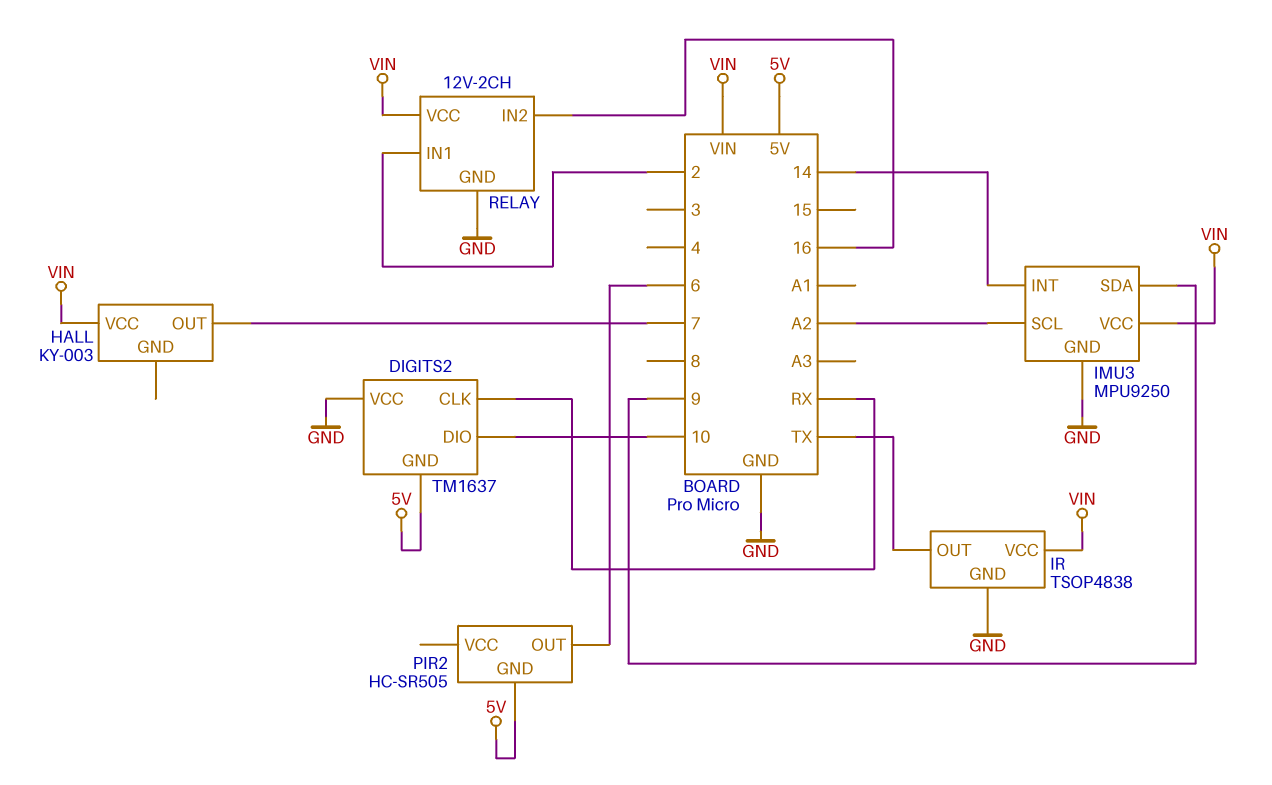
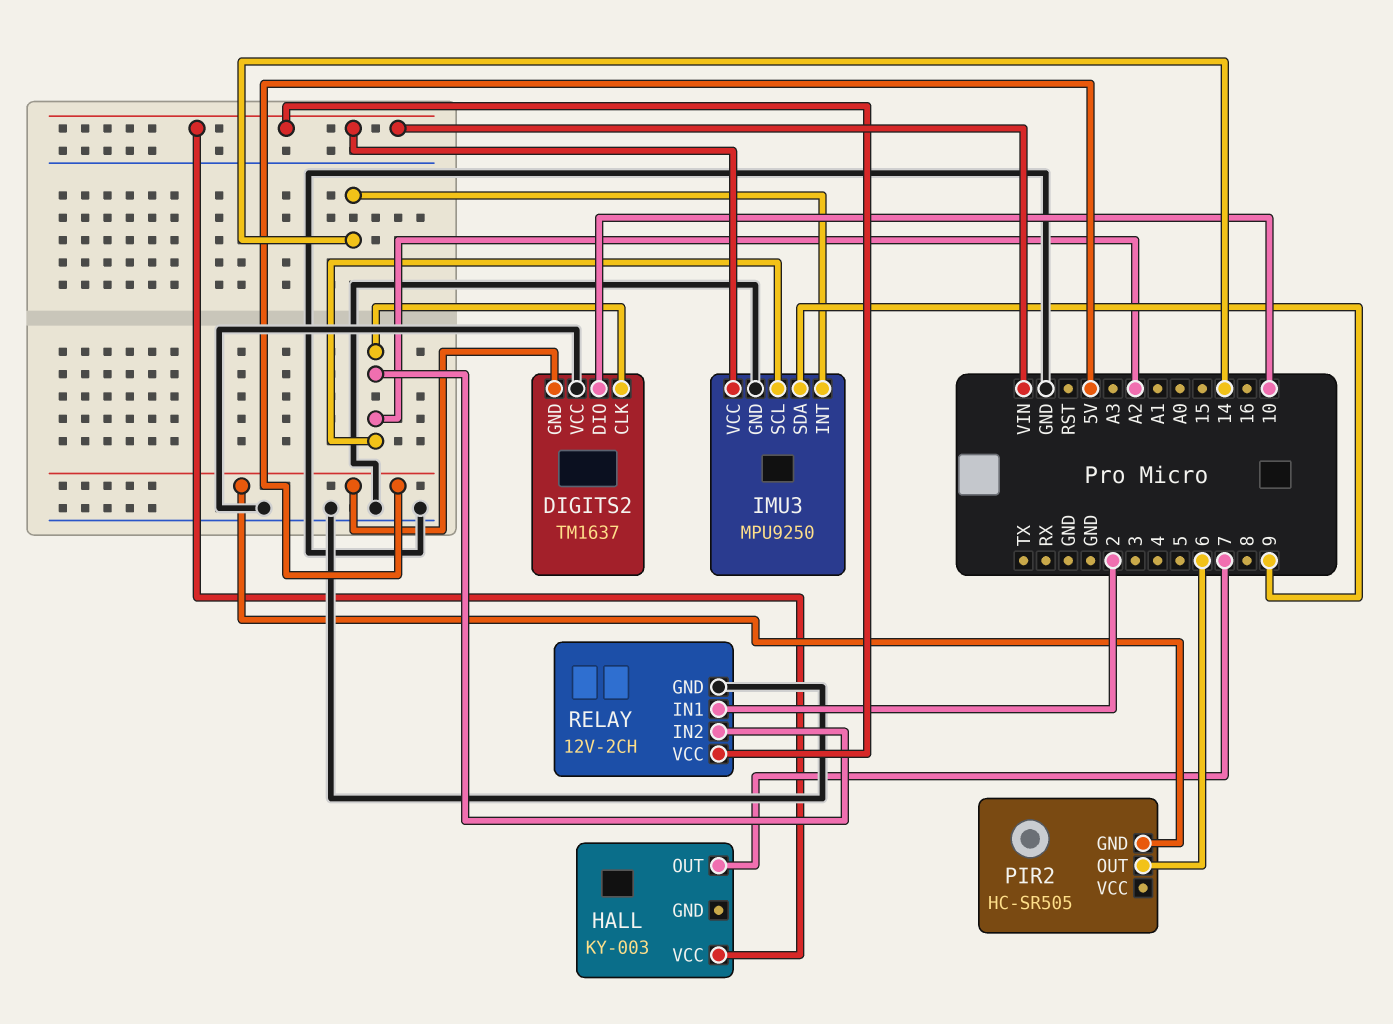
DIGITS2 pin CLK: RX -> A2
IR: TSOP4838 -> none
IR pin GND: GND -> none
IR pin OUT: TX -> none
IR pin VCC: VIN -> none
RELAY pin IN2: 16 -> A2

